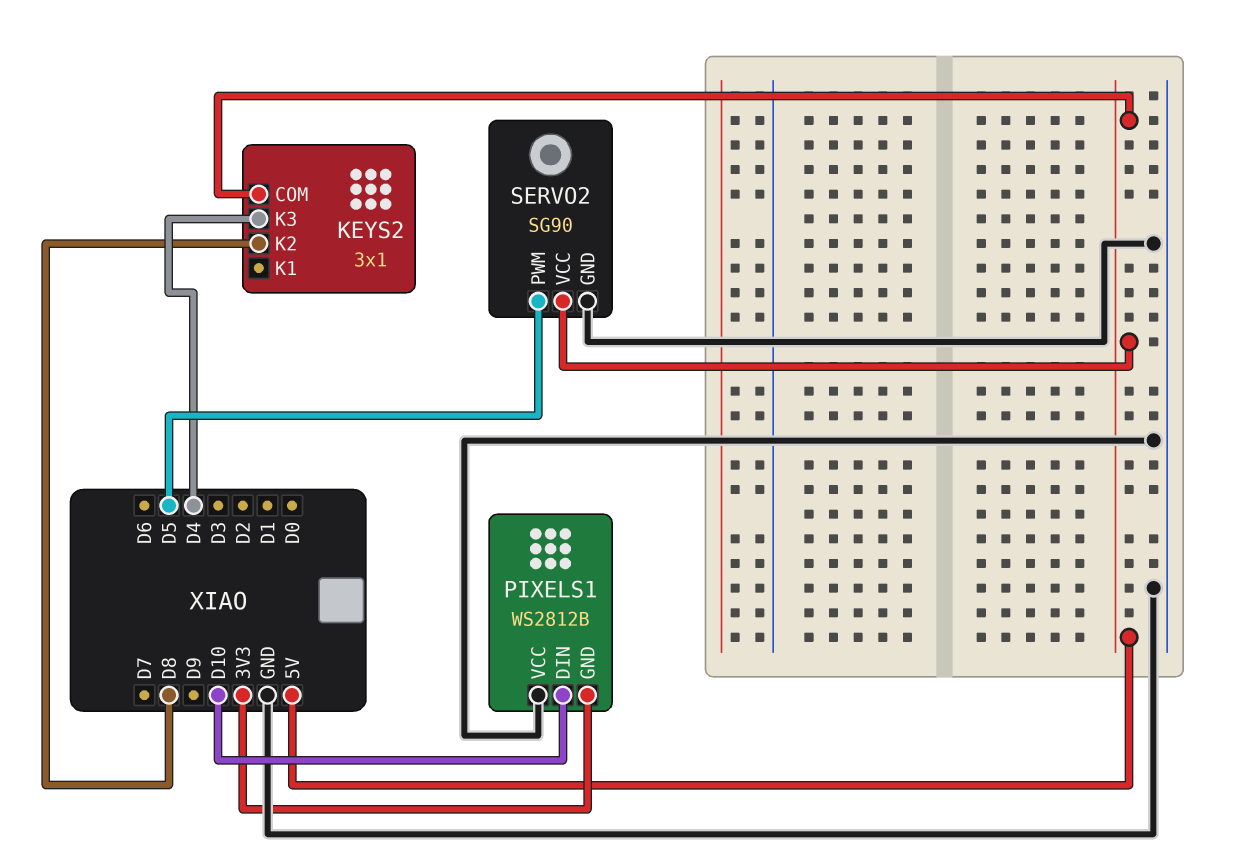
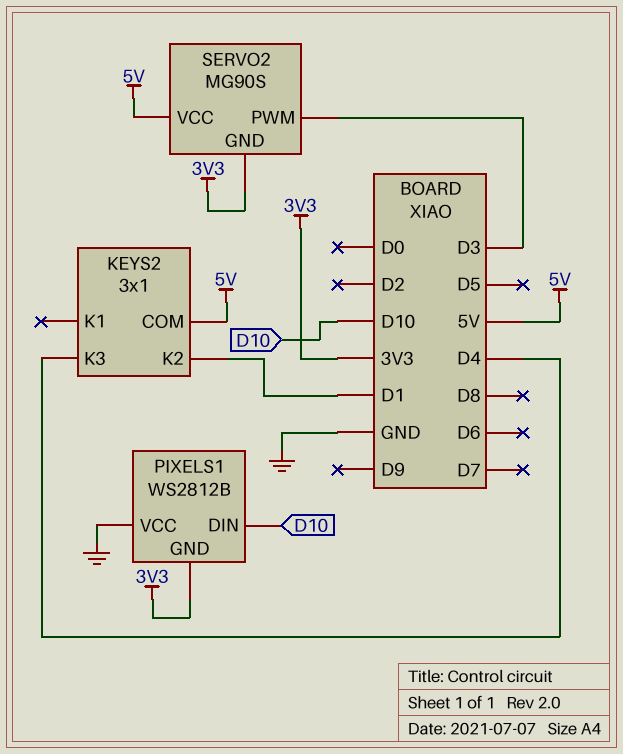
KEYS2 pin K2: D8 -> D1
SERVO2: SG90 -> MG90S
SERVO2 pin GND: GND -> 3V3
SERVO2 pin PWM: D5 -> D3

